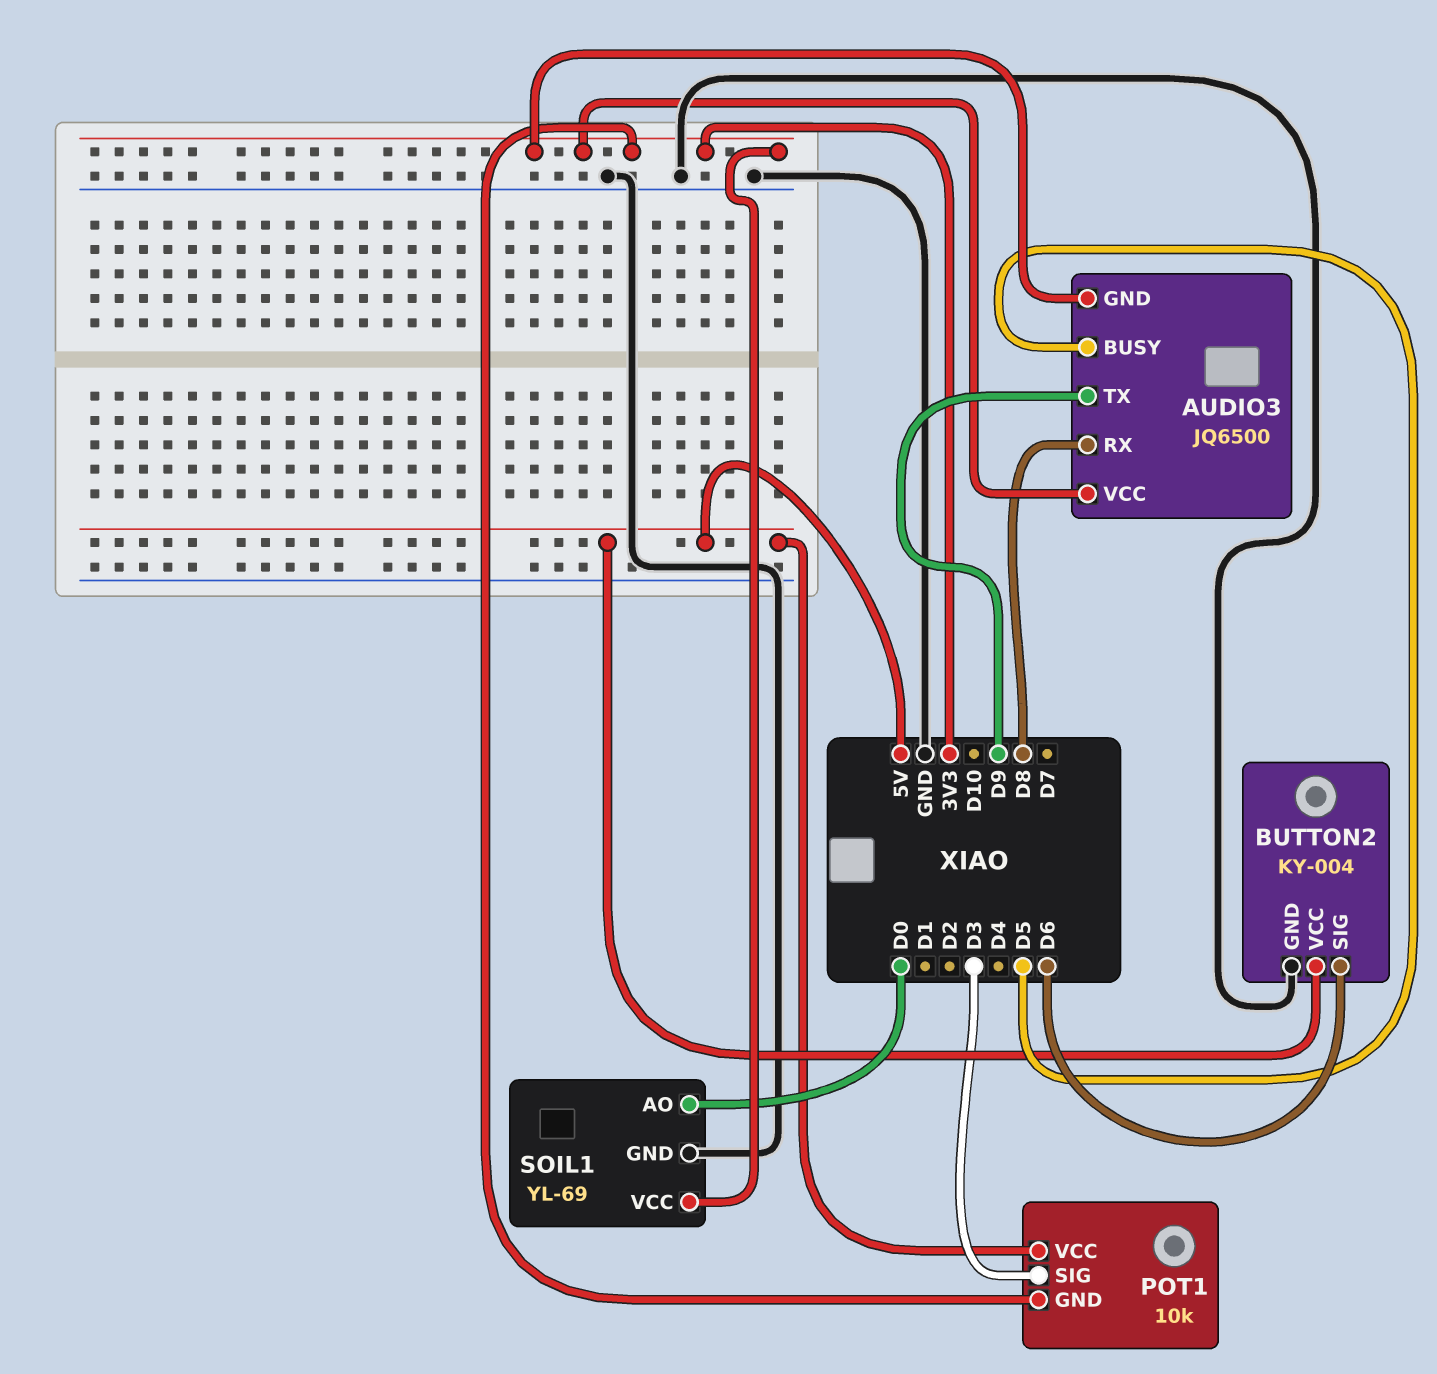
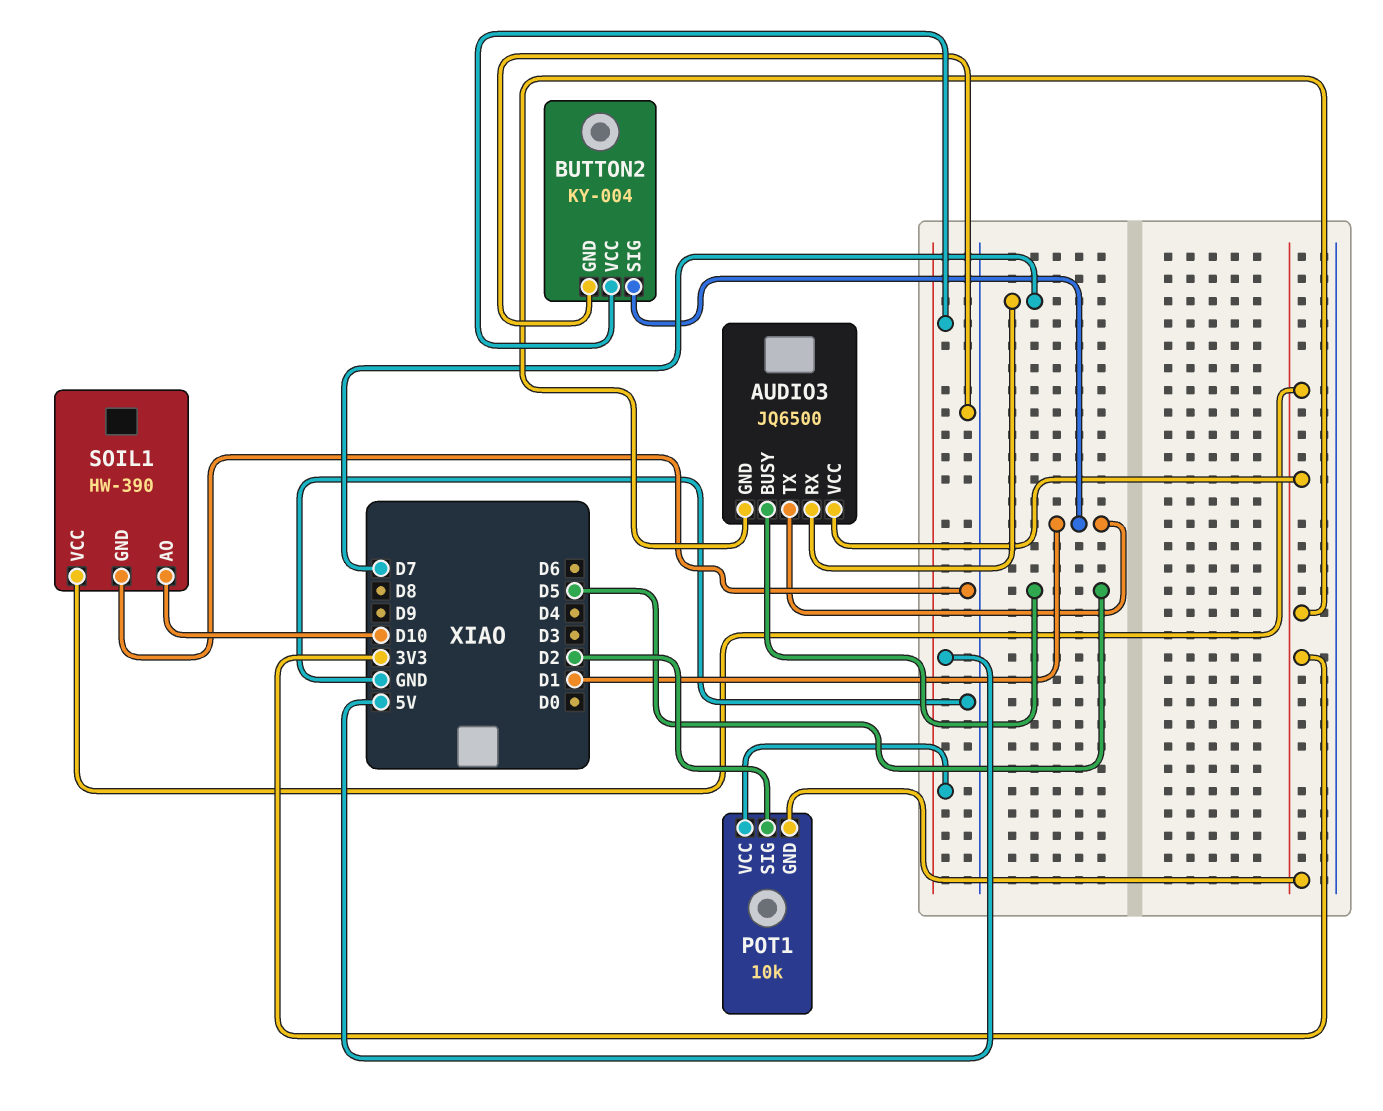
AUDIO3 pin RX: D8 -> D7
AUDIO3 pin TX: D9 -> D1
BUTTON2 pin SIG: D6 -> D1
POT1 pin SIG: D3 -> D2
SOIL1: YL-69 -> HW-390
SOIL1 pin AO: D0 -> D10

